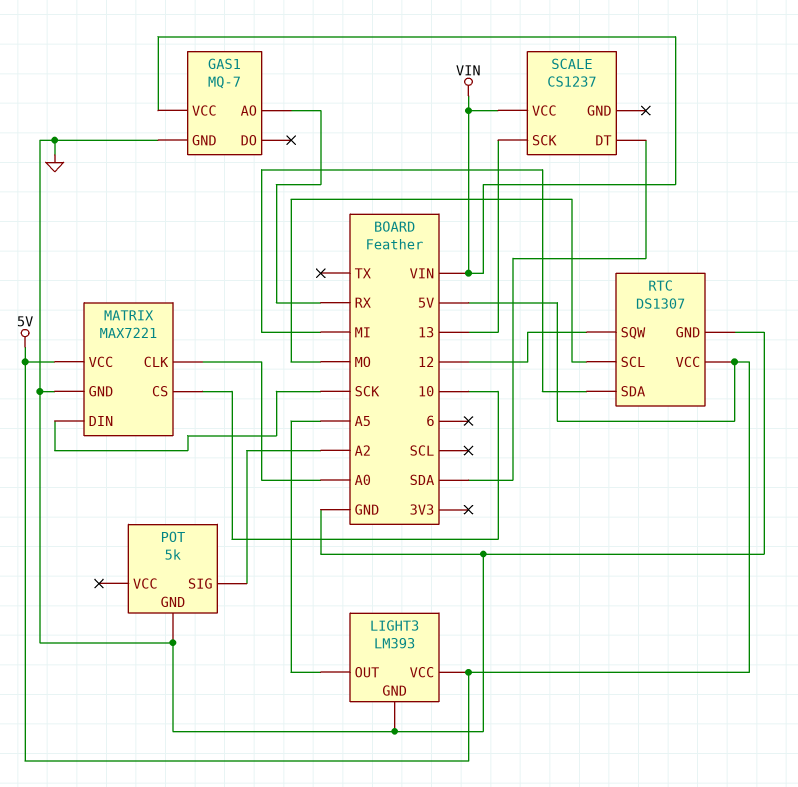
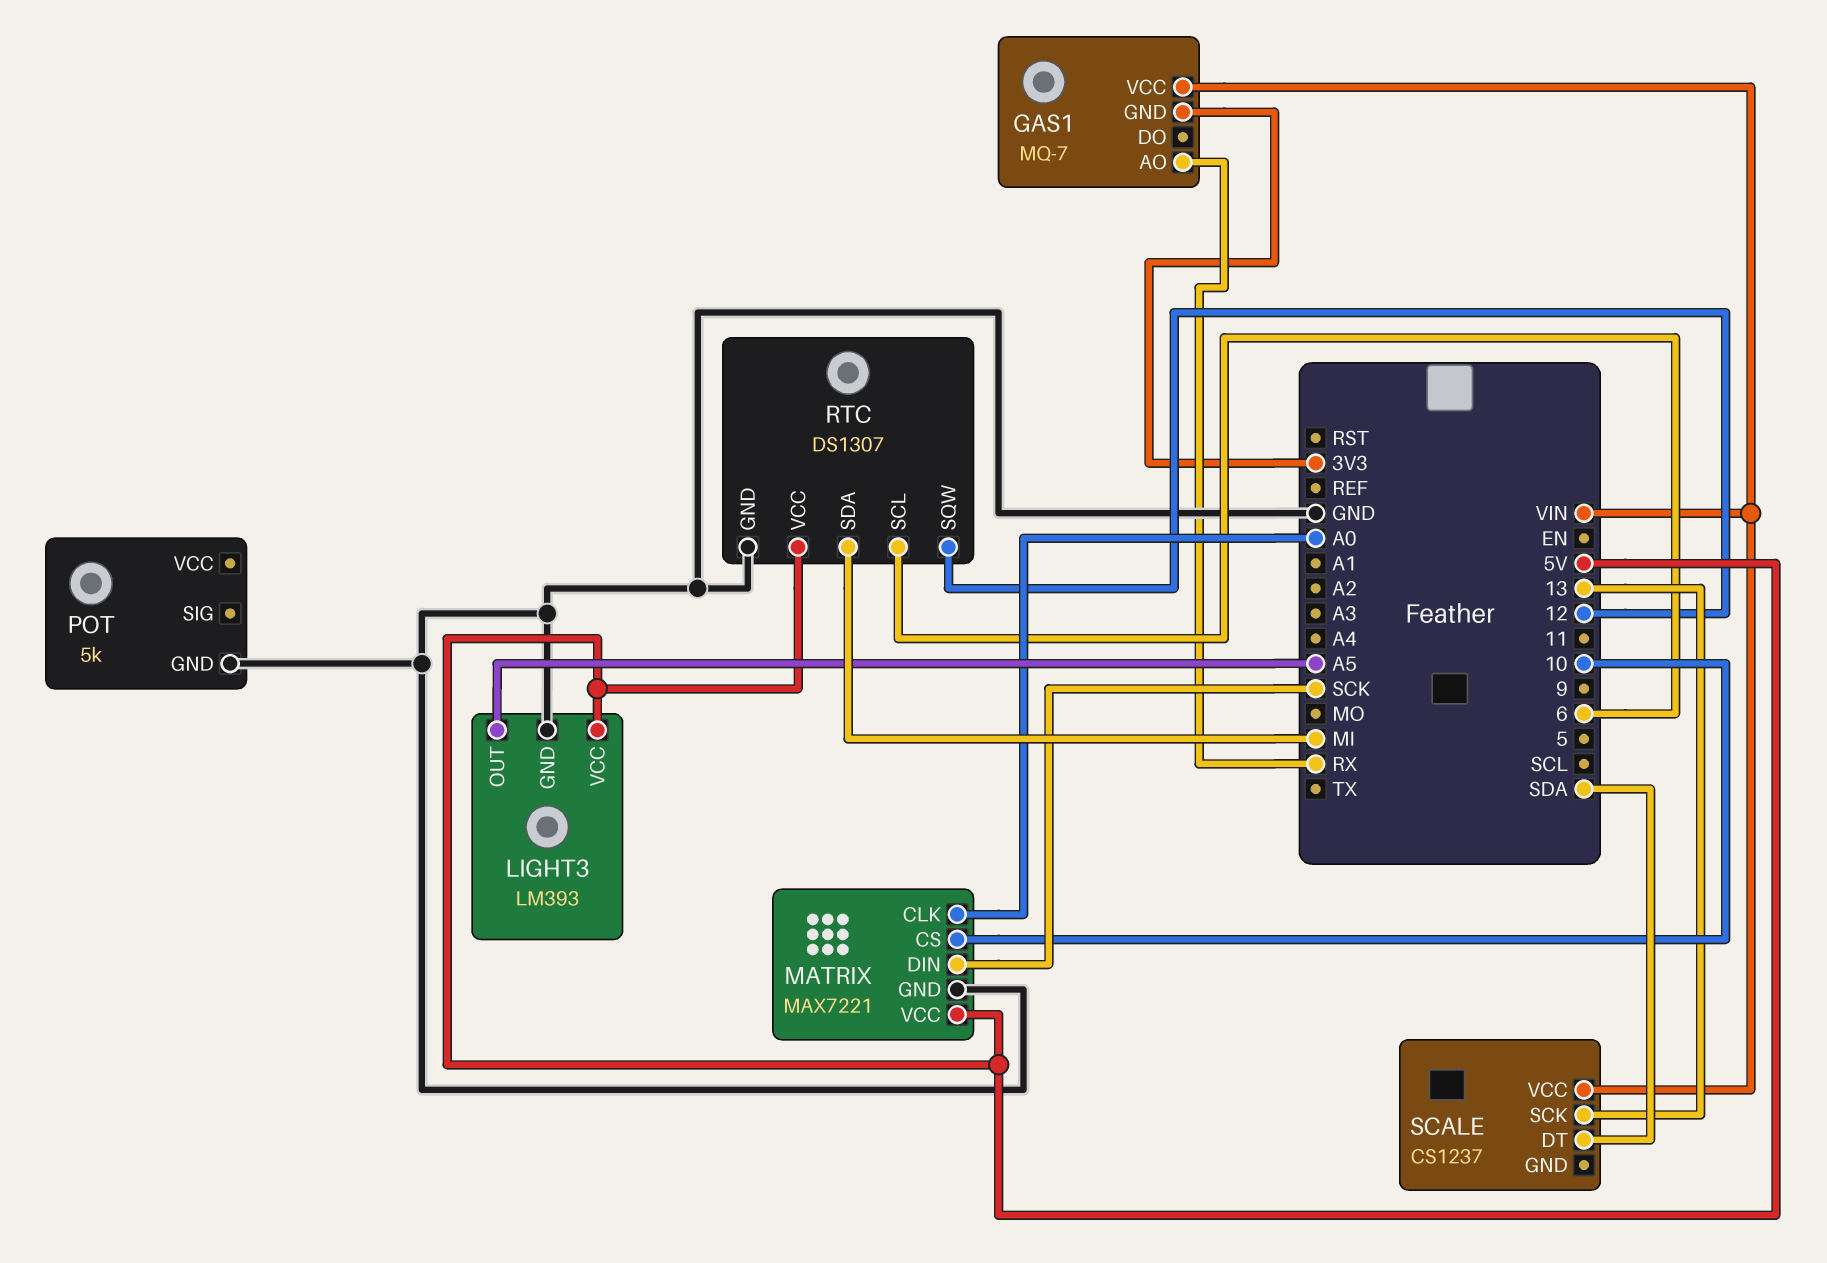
GAS1 pin GND: GND -> 3V3
POT pin SIG: A2 -> none
RTC pin SCL: MO -> 6

